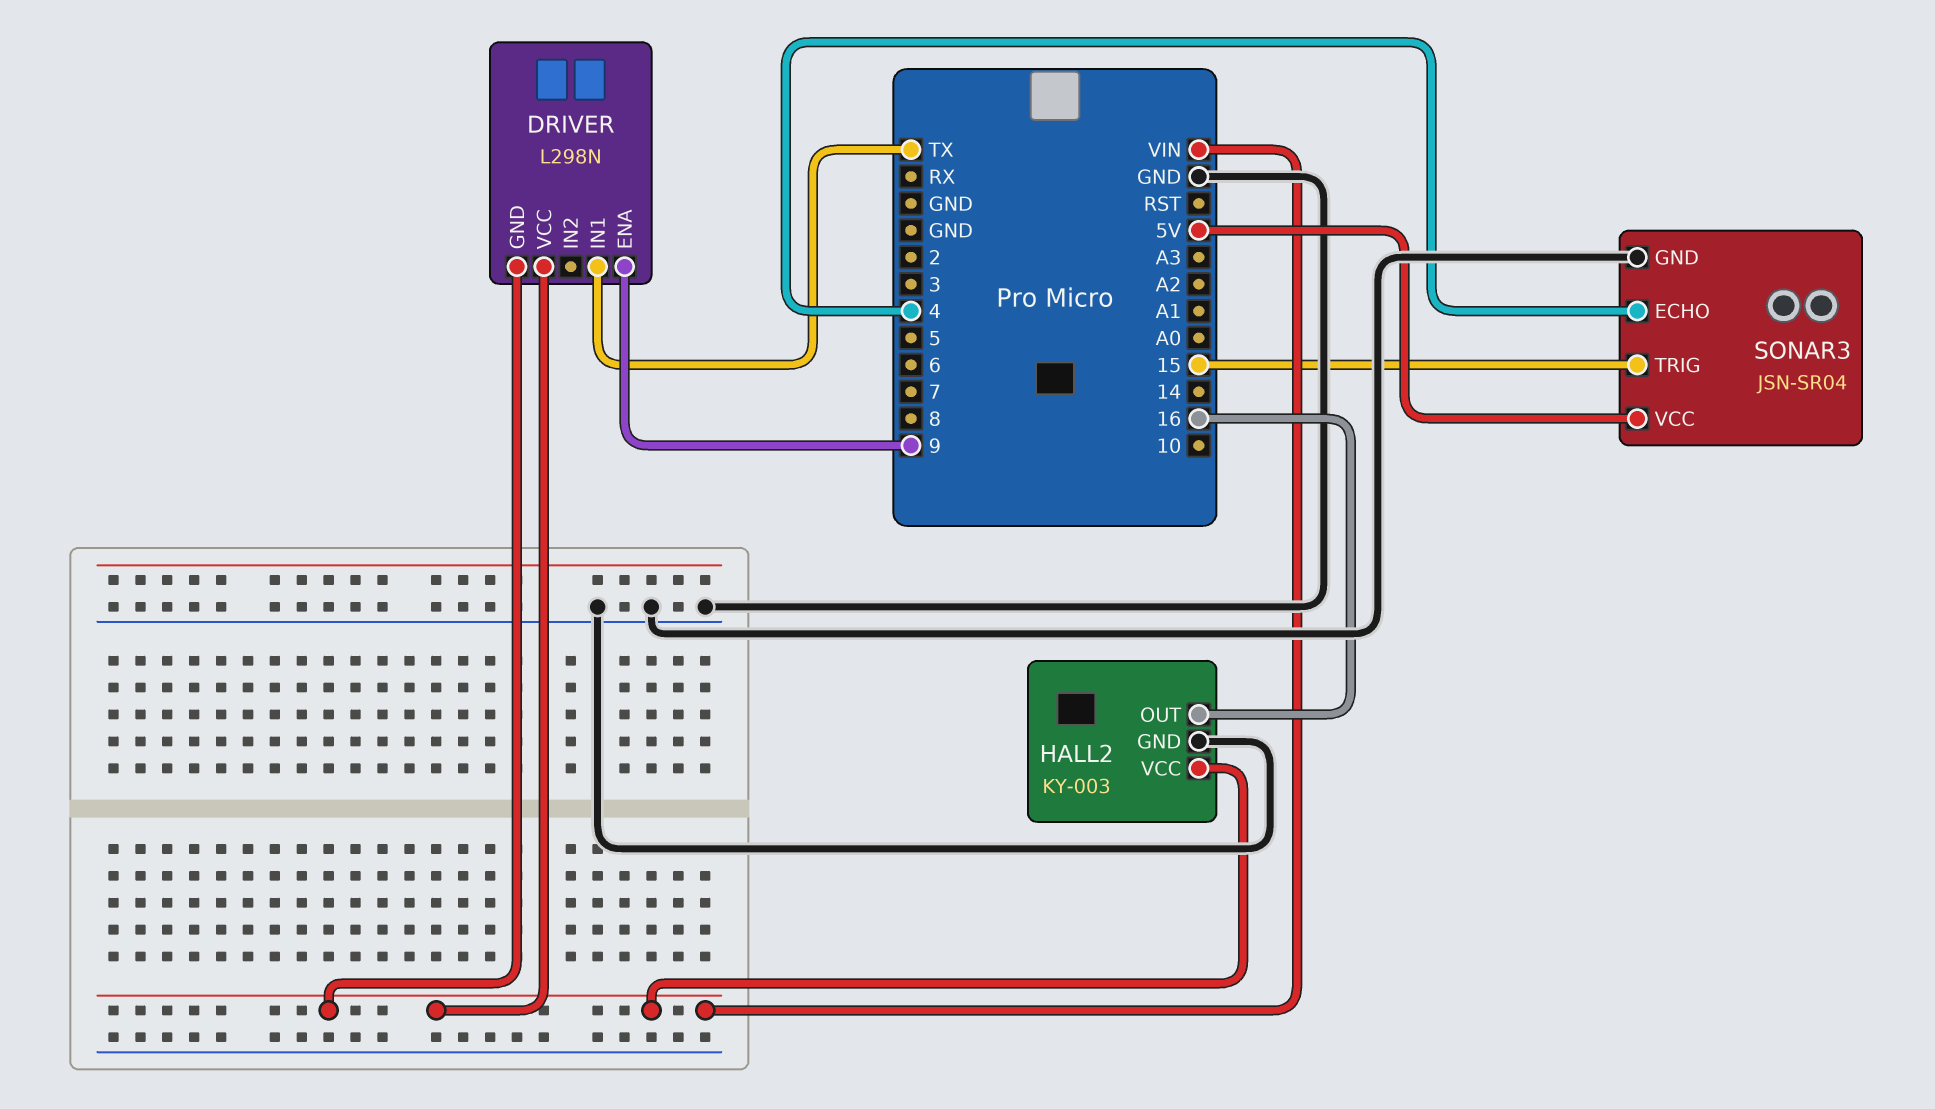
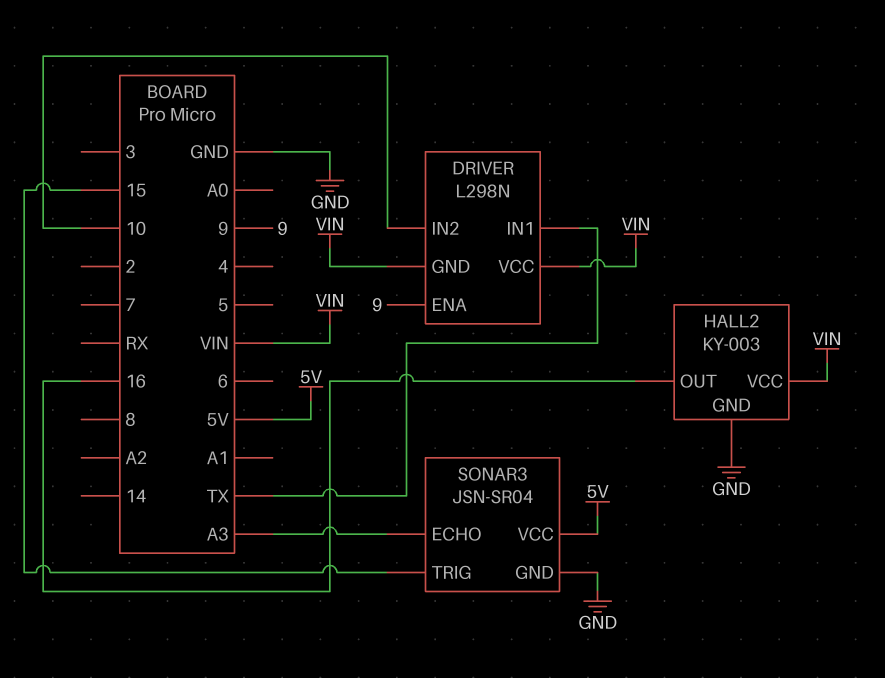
DRIVER pin IN2: none -> 10
SONAR3 pin ECHO: 4 -> A3

